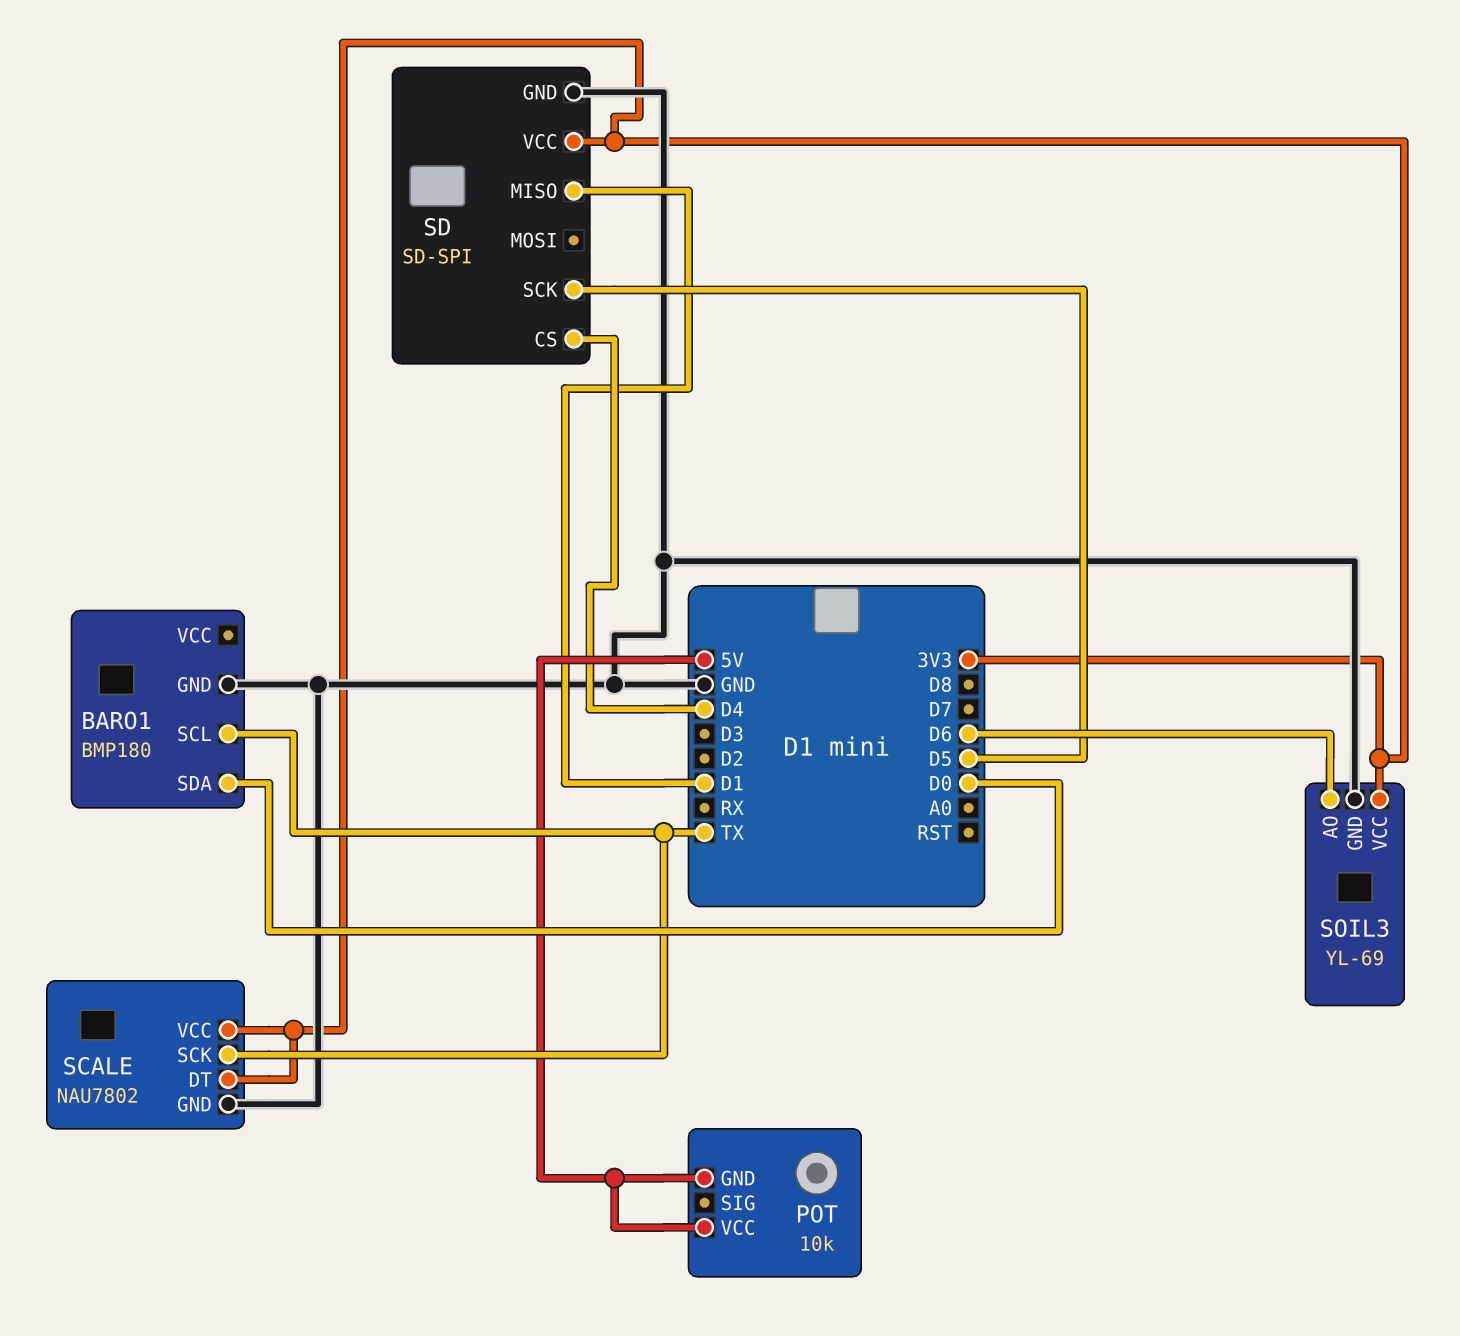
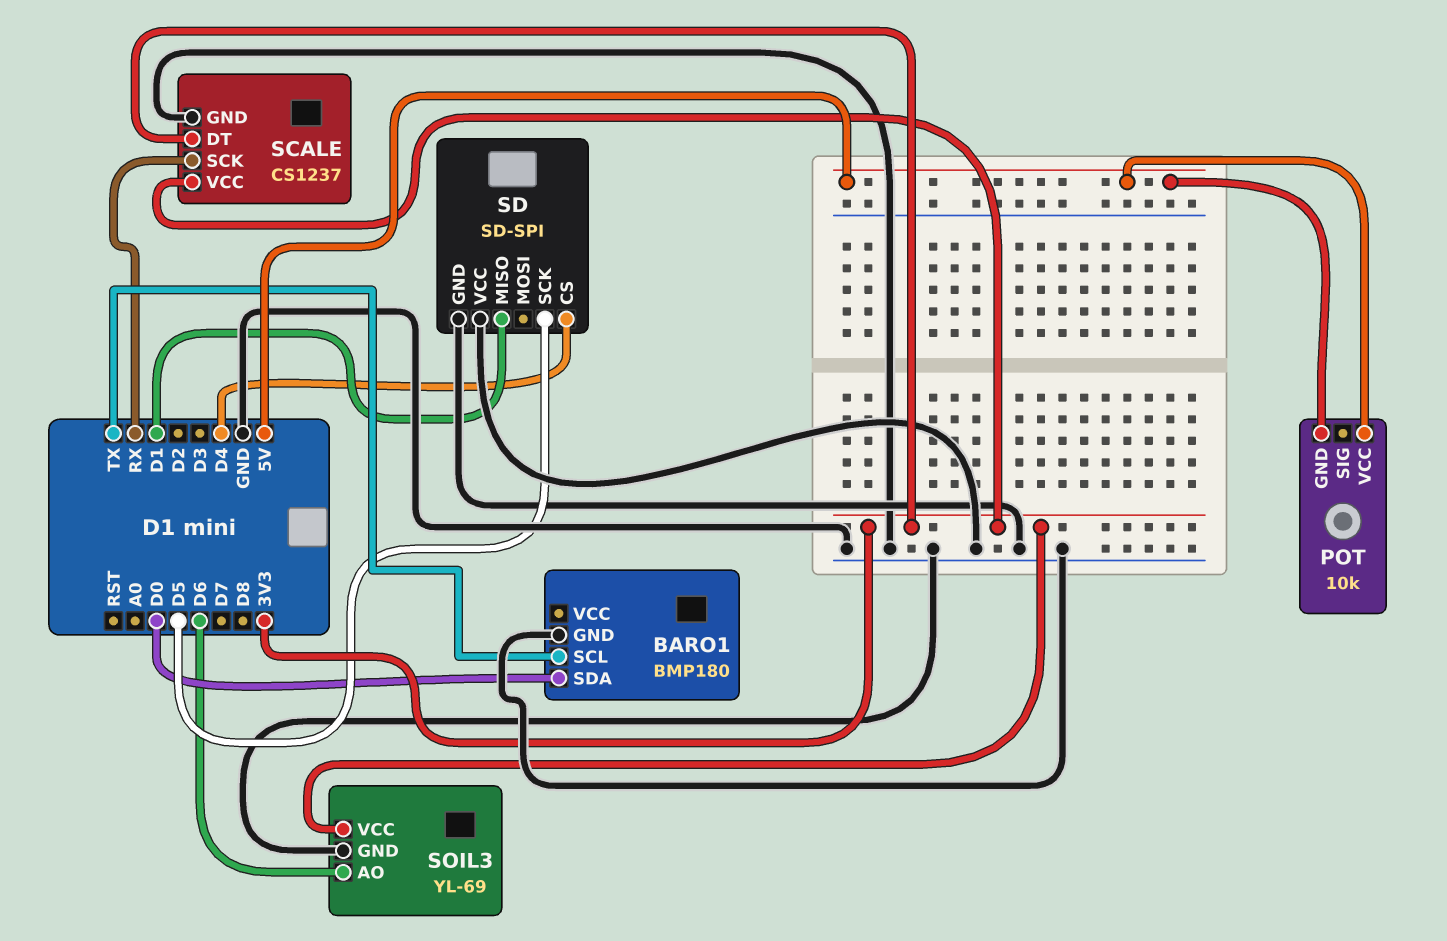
SCALE: NAU7802 -> CS1237
SCALE pin SCK: TX -> RX
SD pin VCC: 3V3 -> GND

